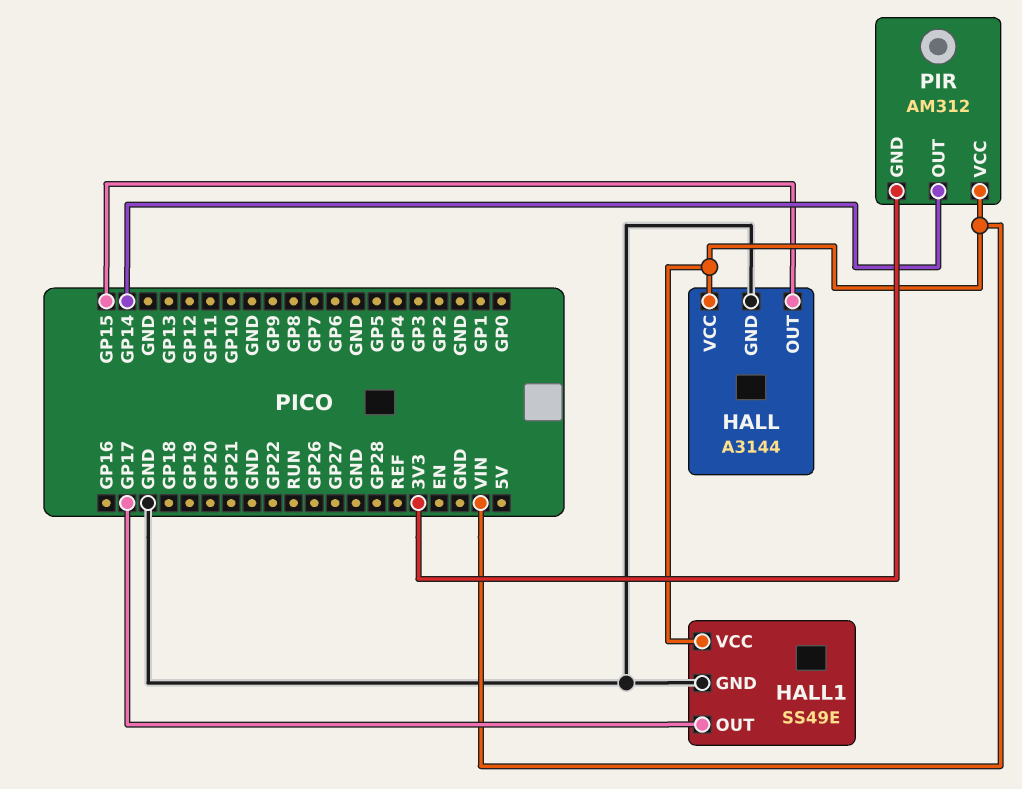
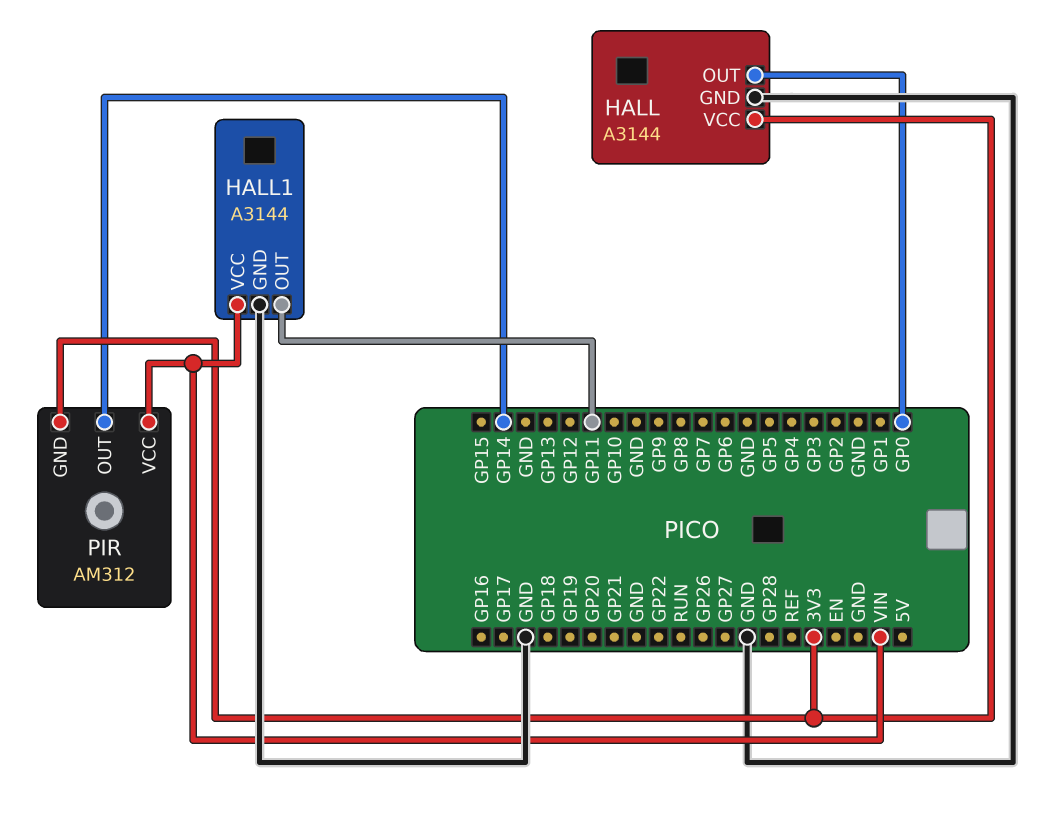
HALL pin OUT: GP15 -> GP0
HALL pin VCC: VIN -> 3V3
HALL1: SS49E -> A3144
HALL1 pin OUT: GP17 -> GP11

